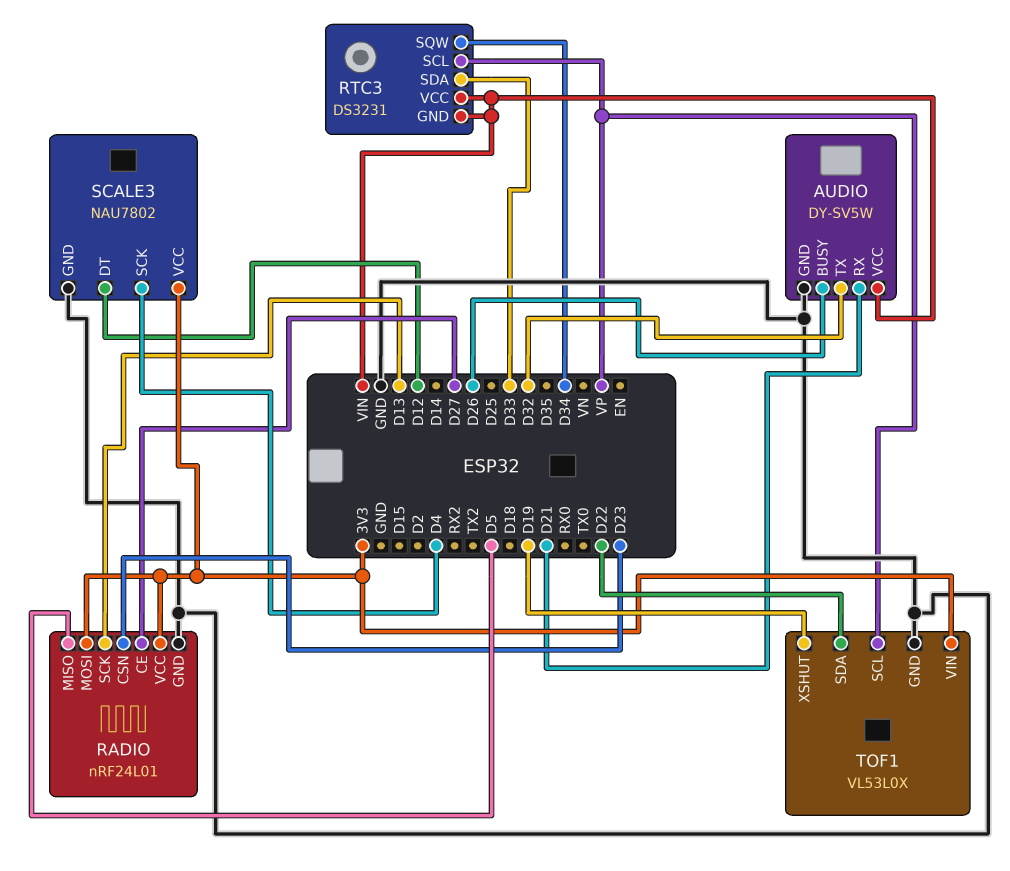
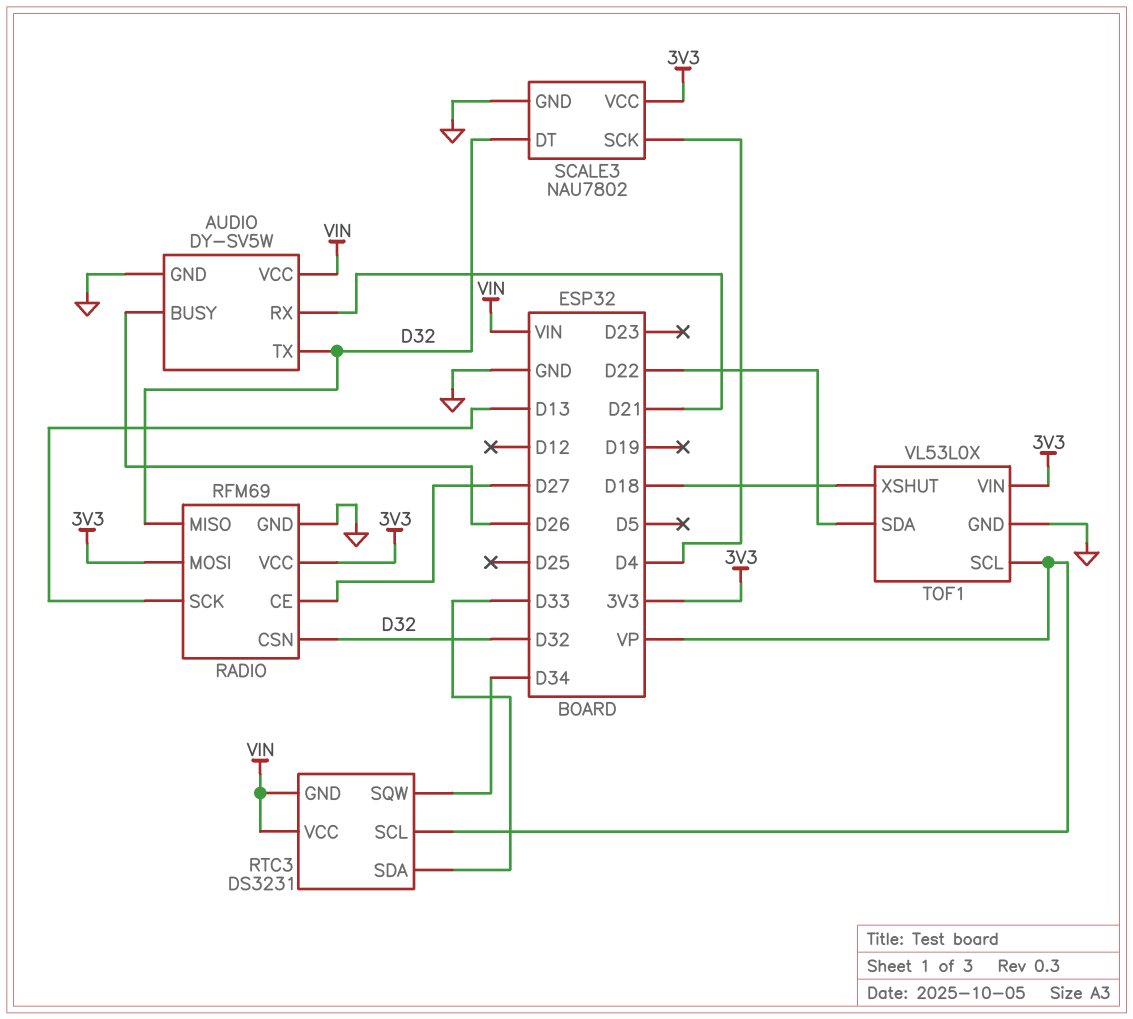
RADIO: nRF24L01 -> RFM69
RADIO pin CSN: D23 -> D32
RADIO pin MISO: D5 -> D32
SCALE3 pin DT: D12 -> D32
TOF1 pin XSHUT: D19 -> D18

